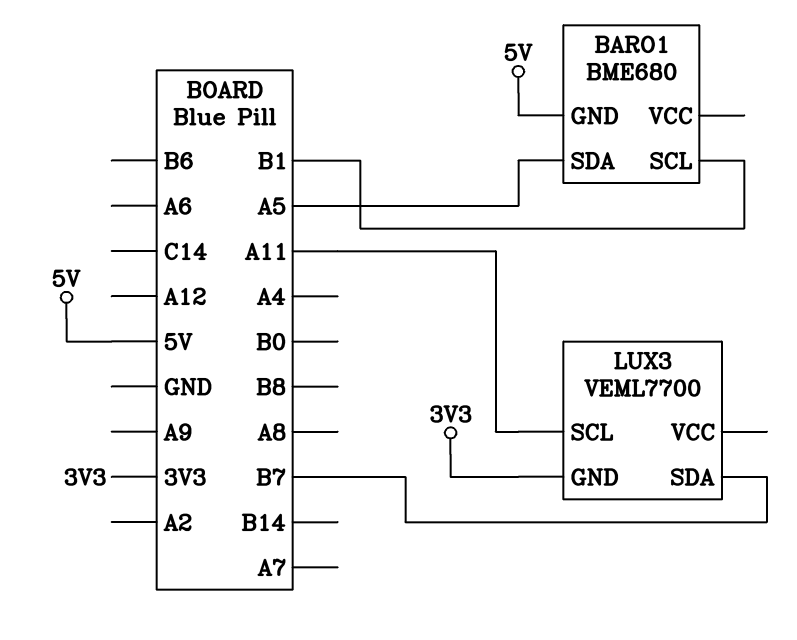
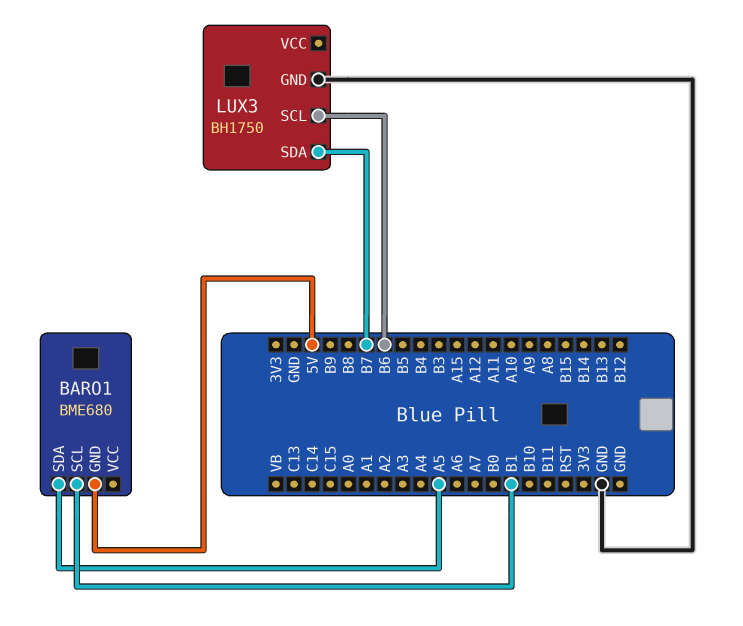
LUX3: VEML7700 -> BH1750
LUX3 pin GND: 3V3 -> GND
LUX3 pin SCL: A11 -> B6

